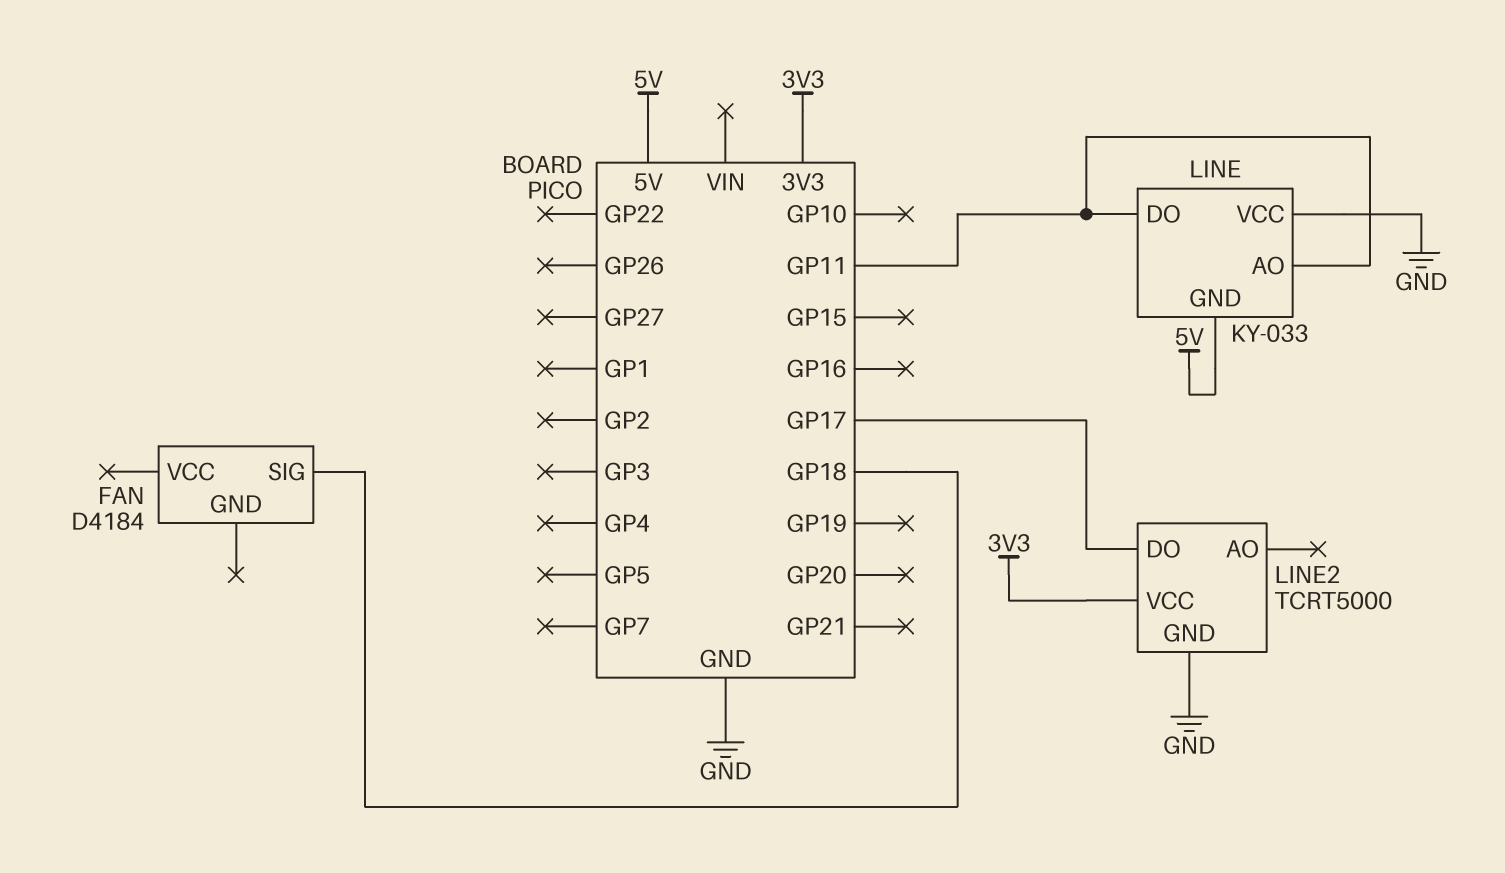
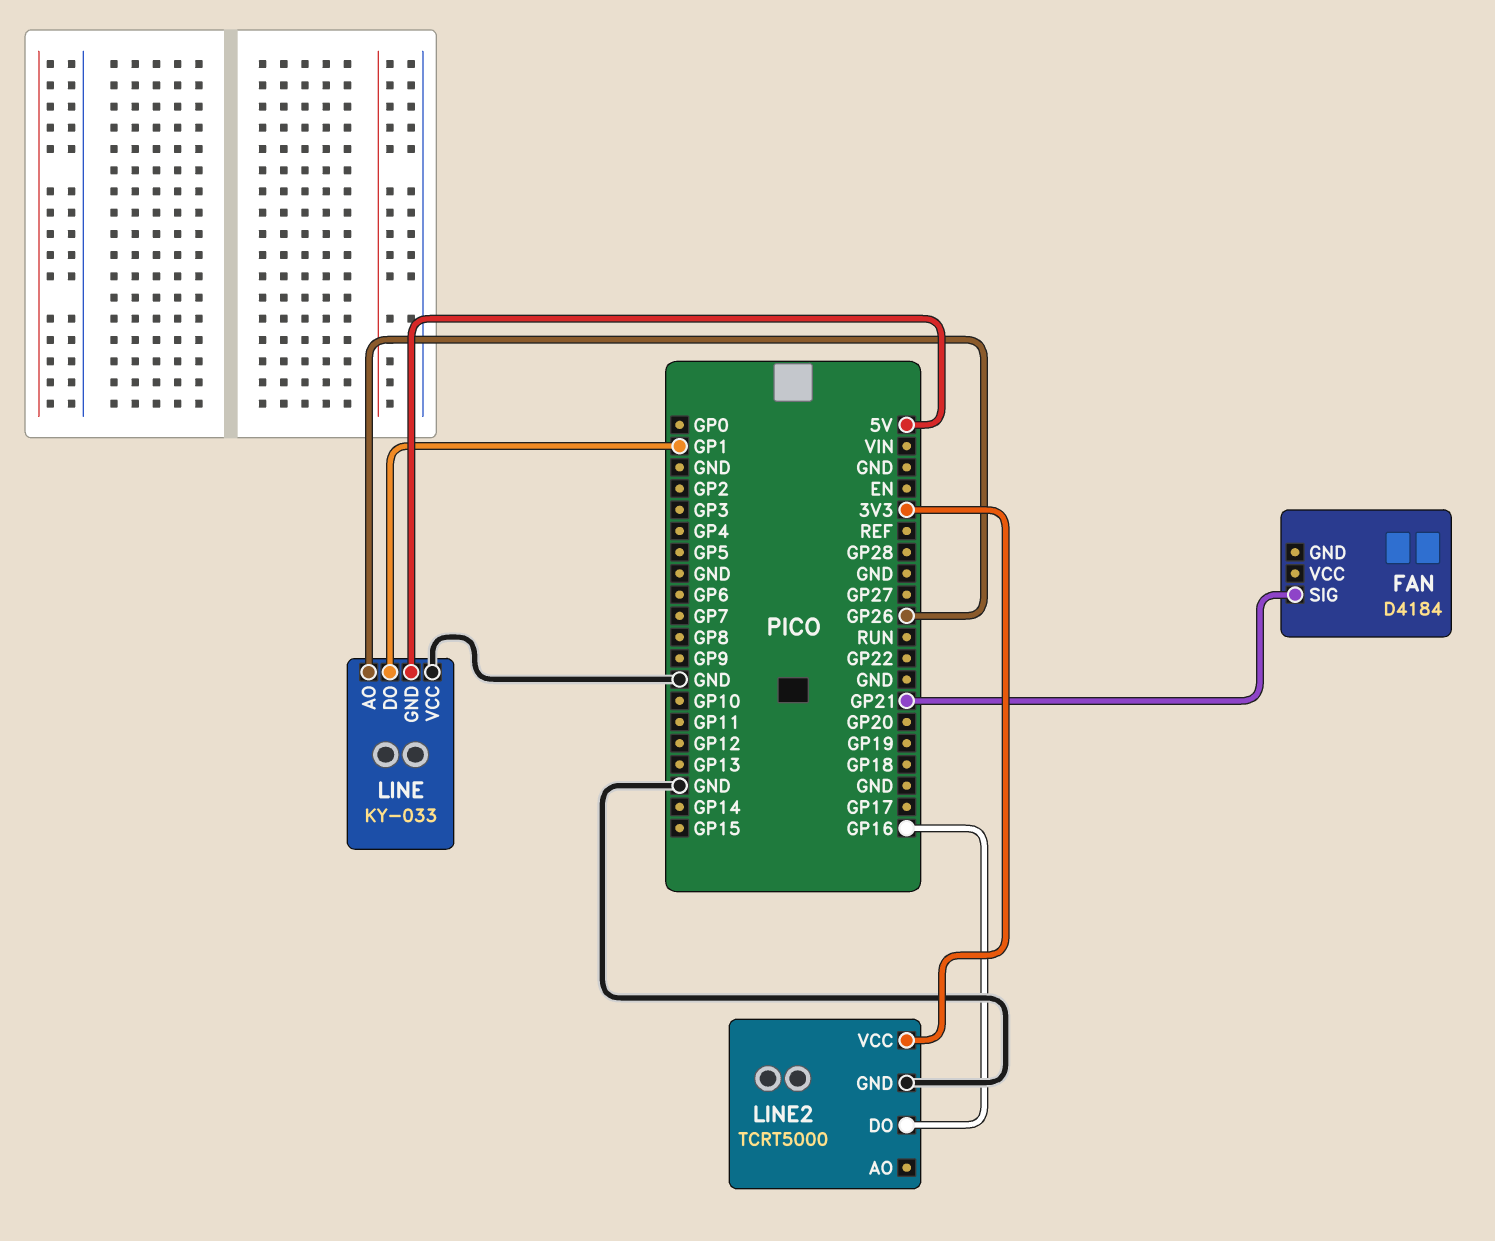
FAN pin SIG: GP18 -> GP21
LINE pin AO: GP11 -> GP26
LINE pin DO: GP11 -> GP1
LINE2 pin DO: GP17 -> GP16

